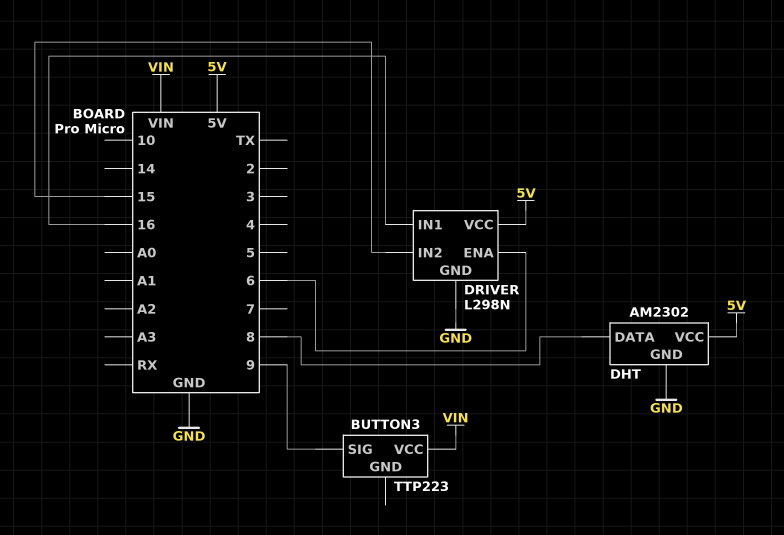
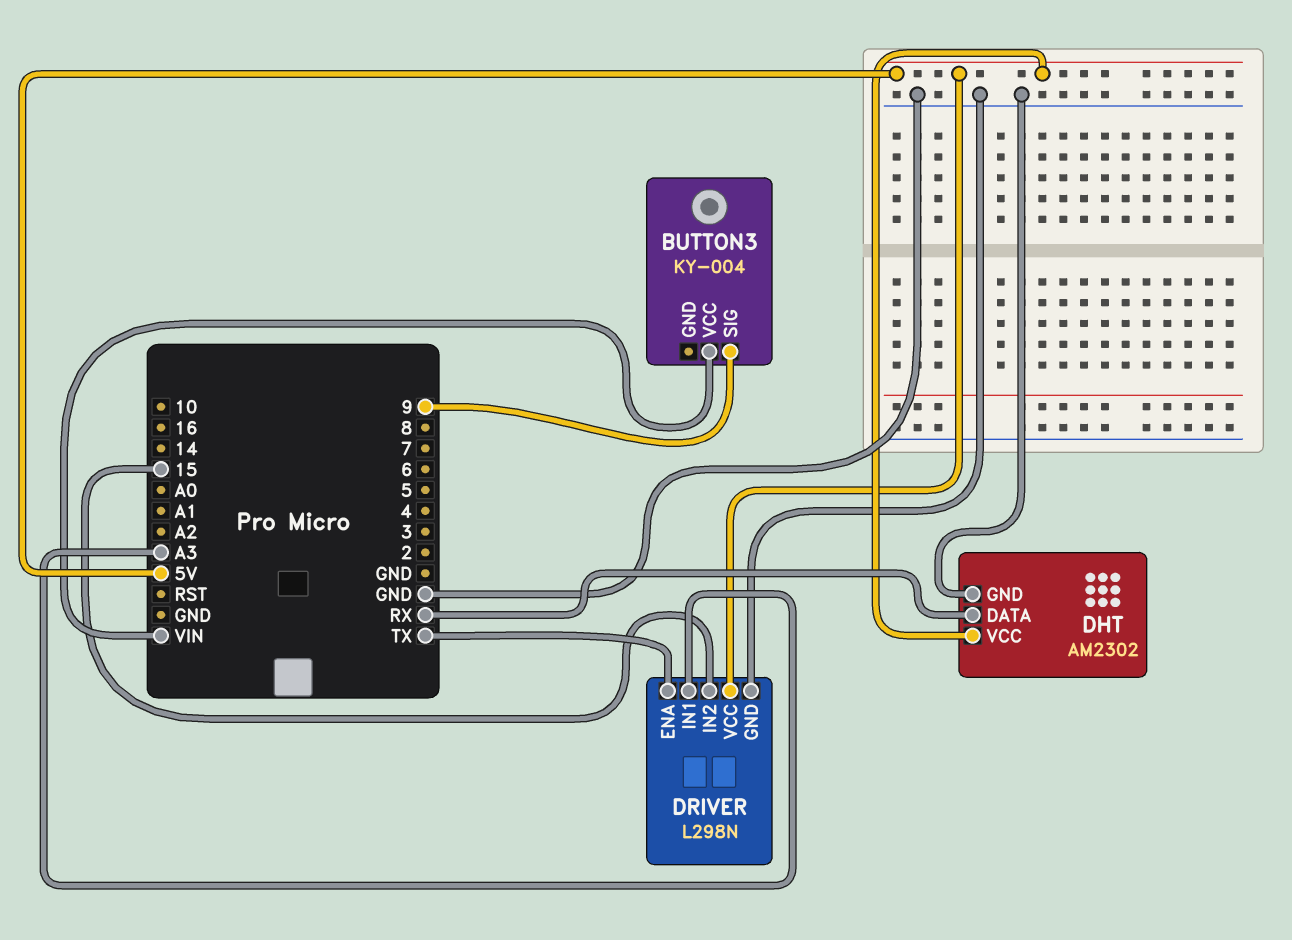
BUTTON3: TTP223 -> KY-004
DHT pin DATA: 8 -> RX
DRIVER pin ENA: 6 -> TX
DRIVER pin IN1: 16 -> A3

